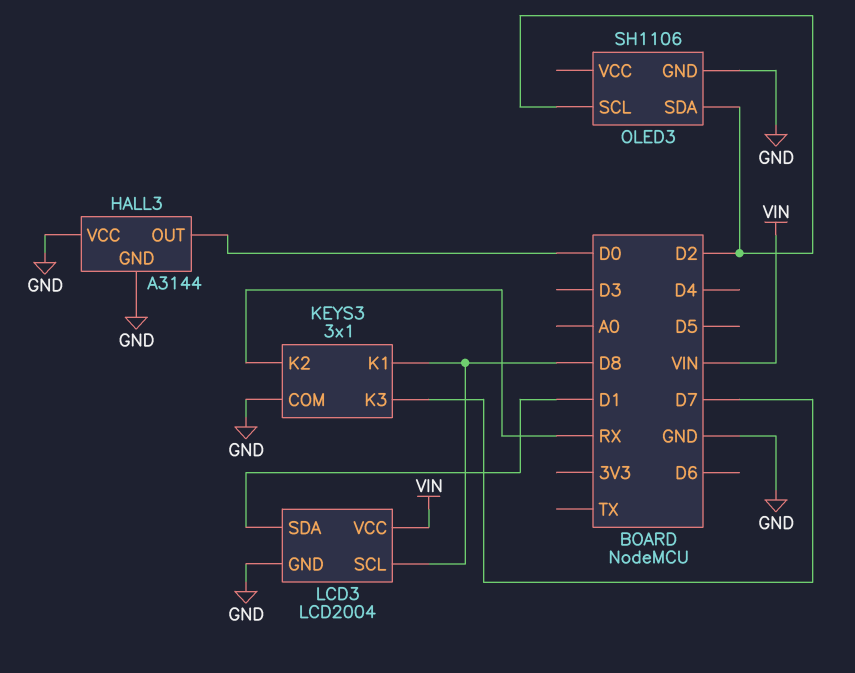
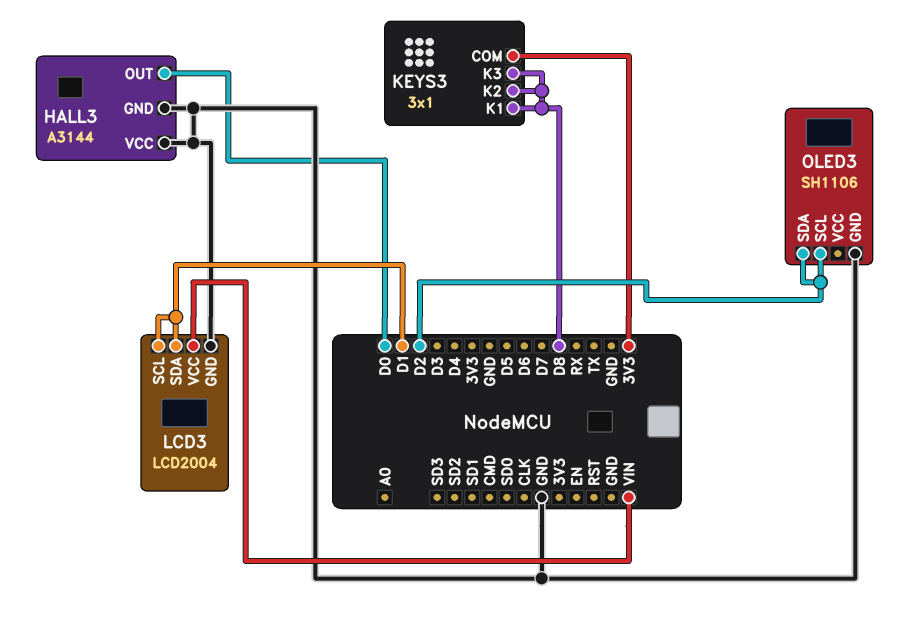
KEYS3 pin COM: GND -> 3V3
KEYS3 pin K2: RX -> D8
KEYS3 pin K3: D7 -> D8
LCD3 pin SCL: D8 -> D1

